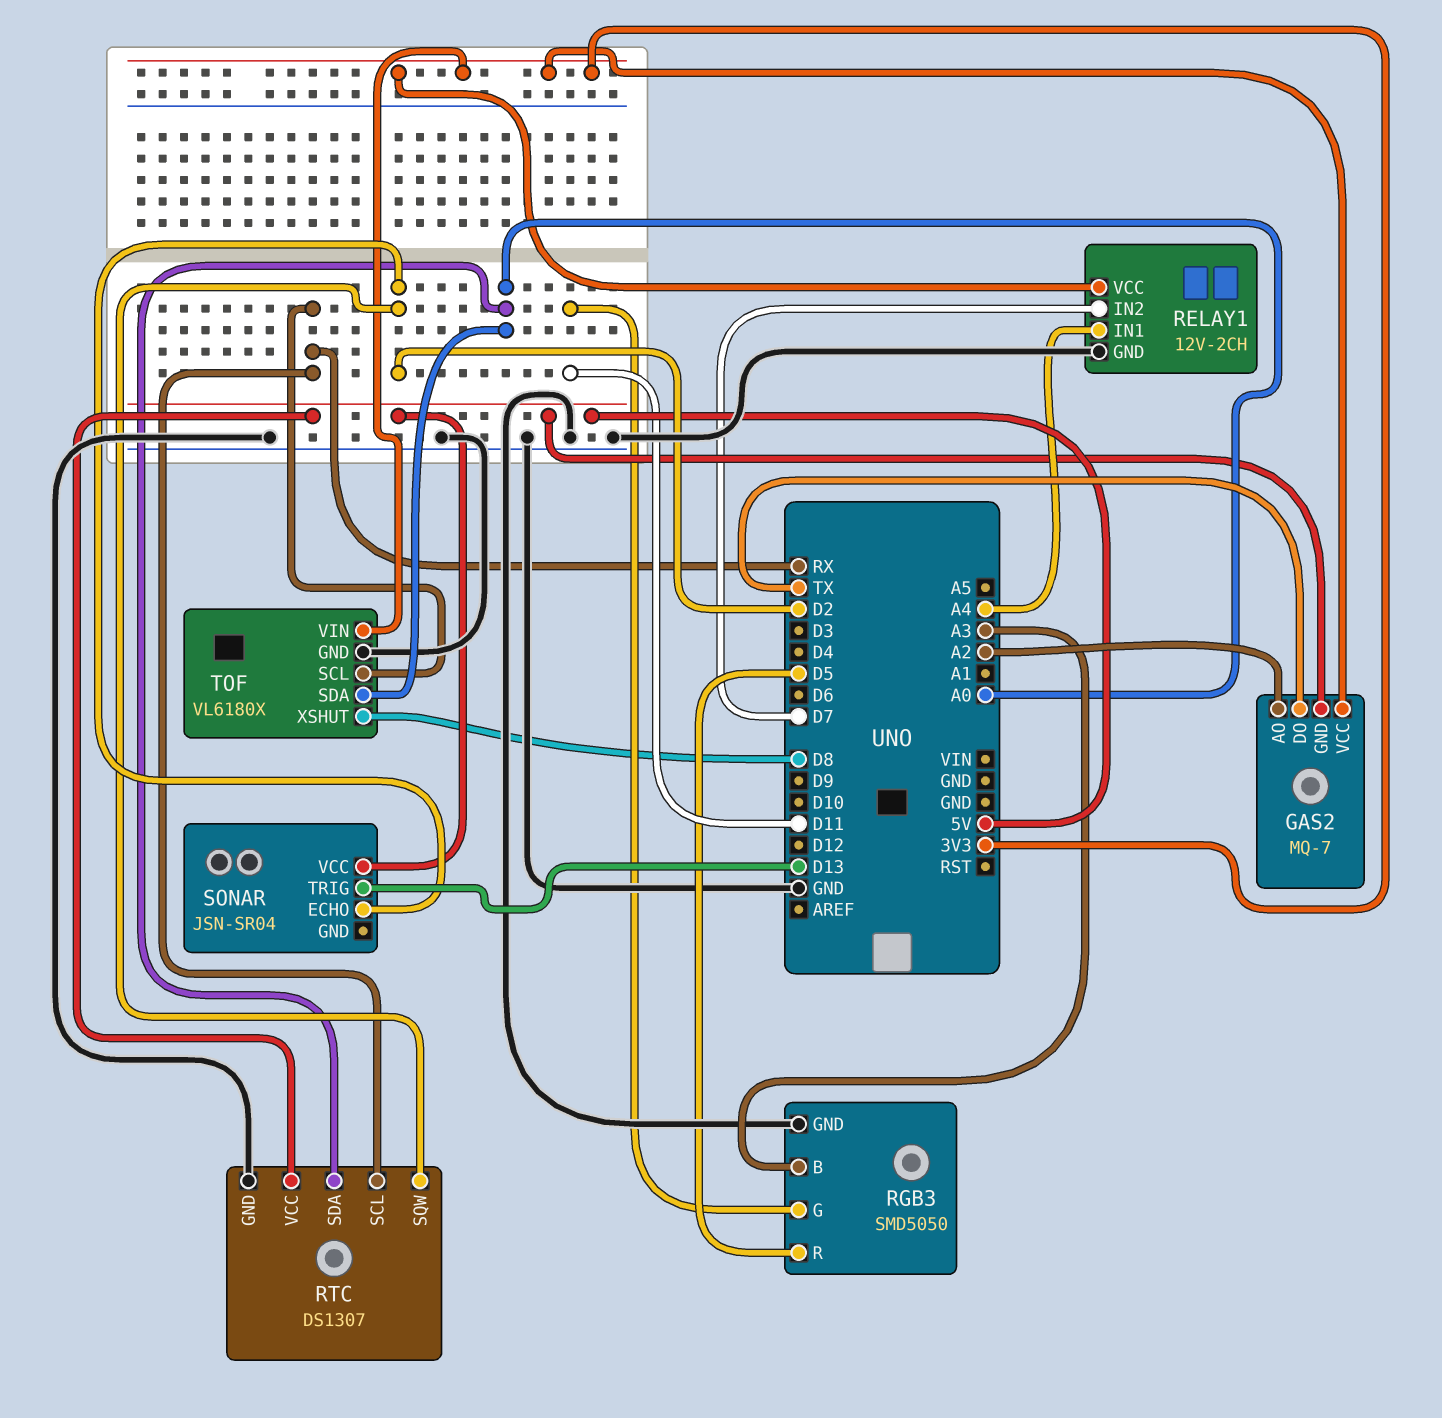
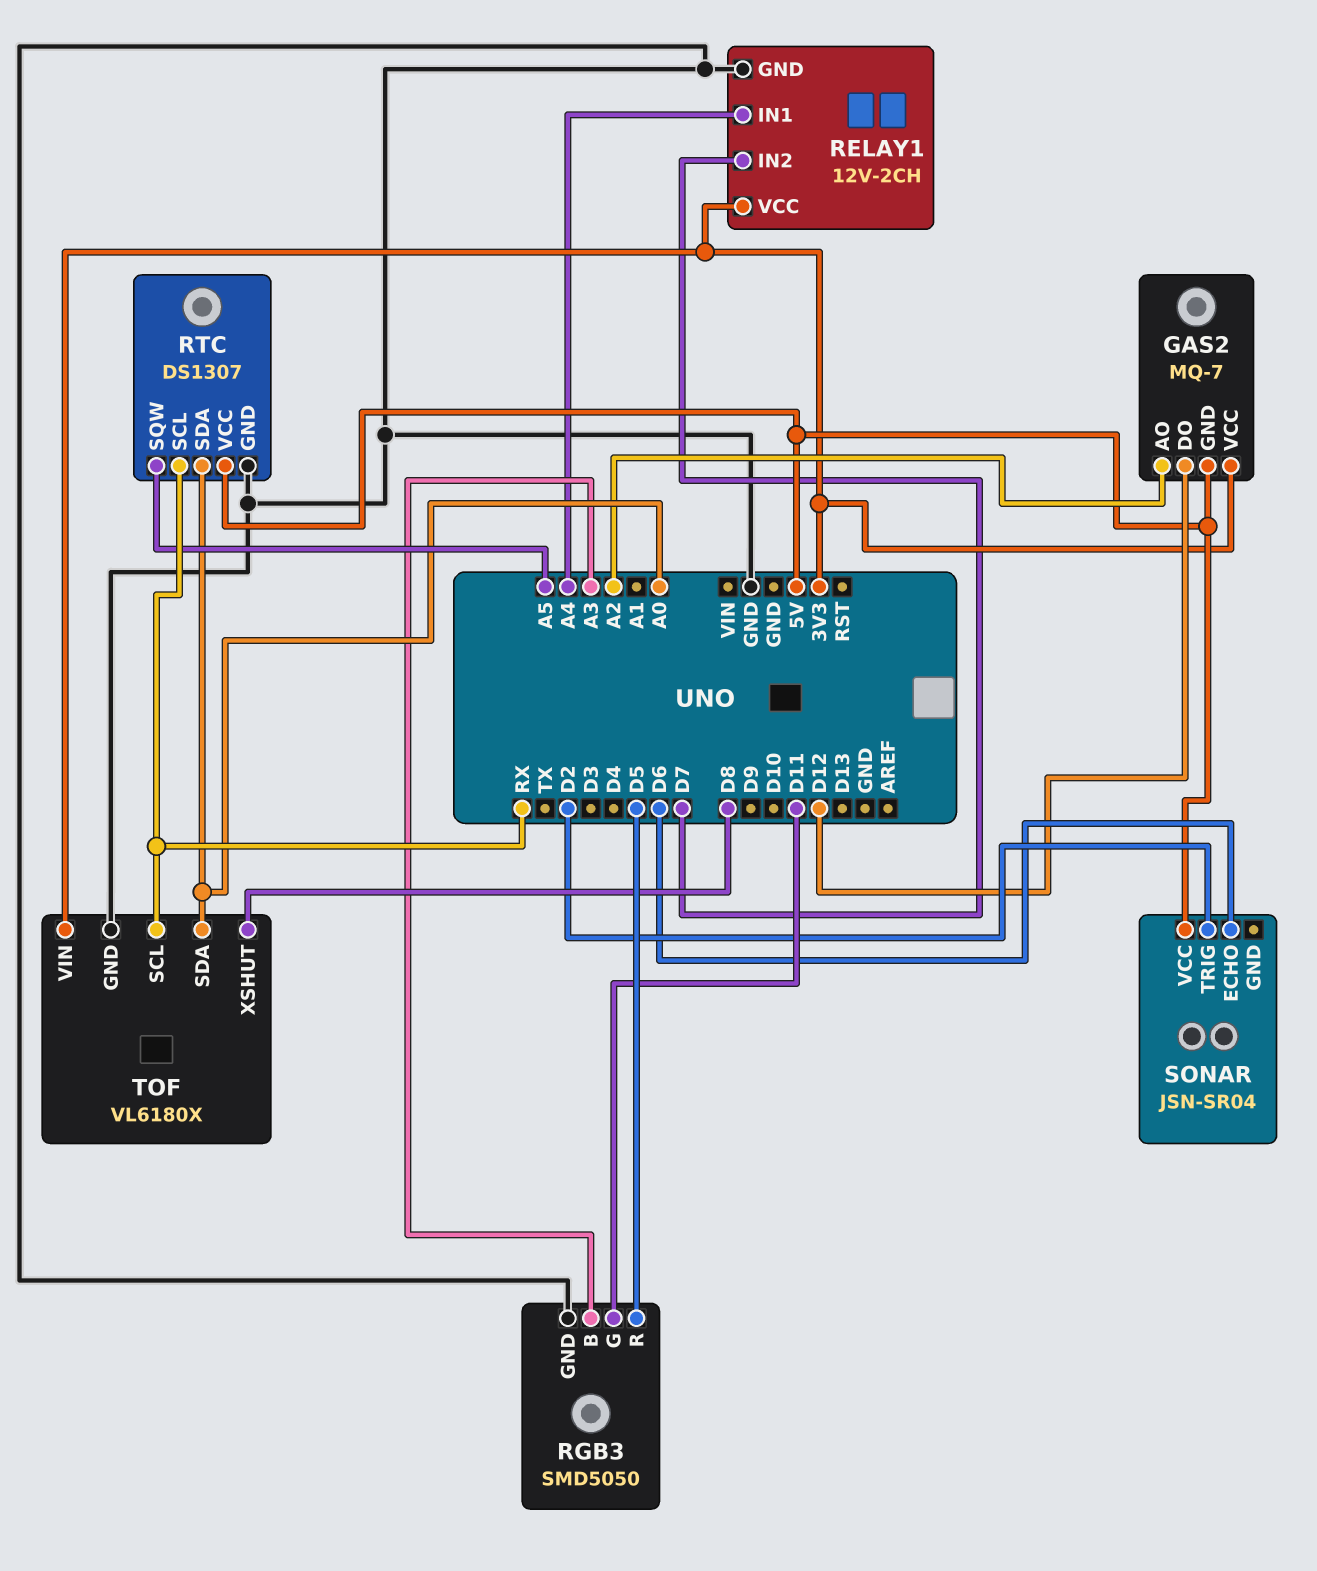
GAS2 pin DO: TX -> D12
RTC pin SQW: D2 -> A5
SONAR pin ECHO: D2 -> D6
SONAR pin TRIG: D13 -> D2

